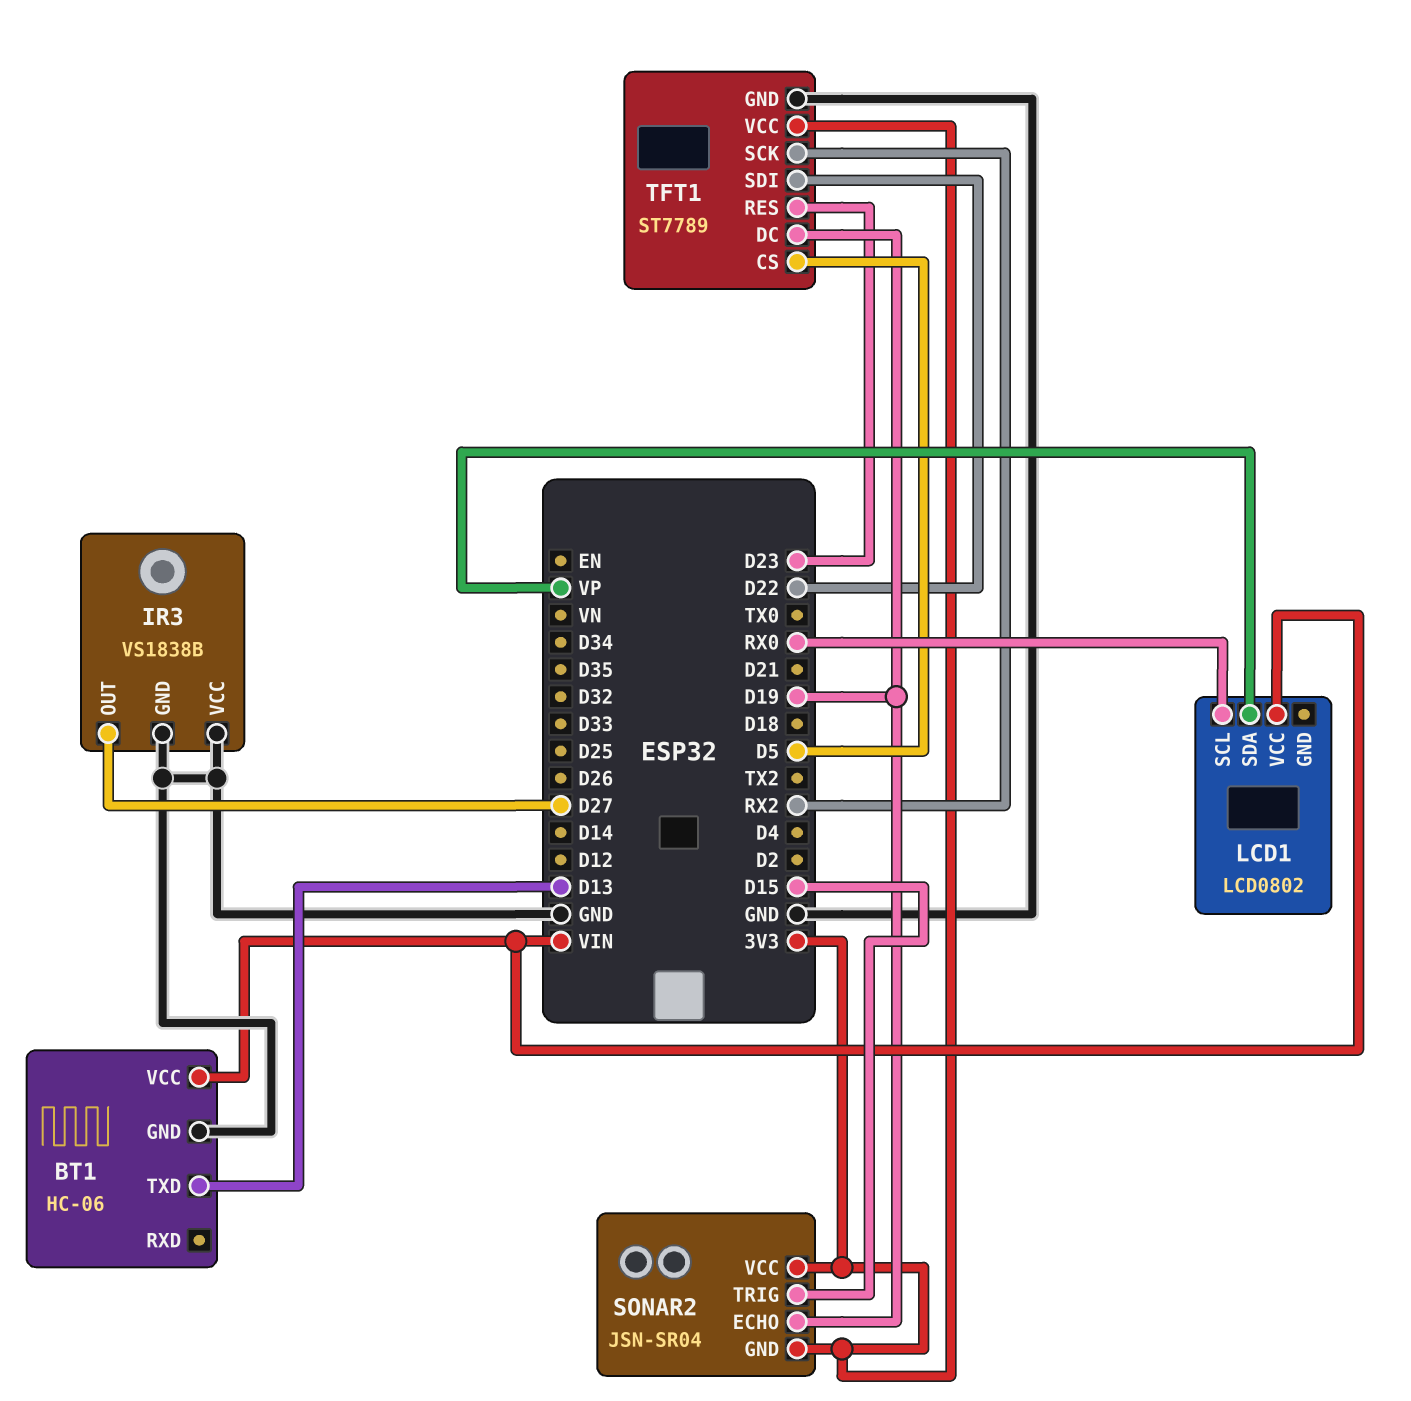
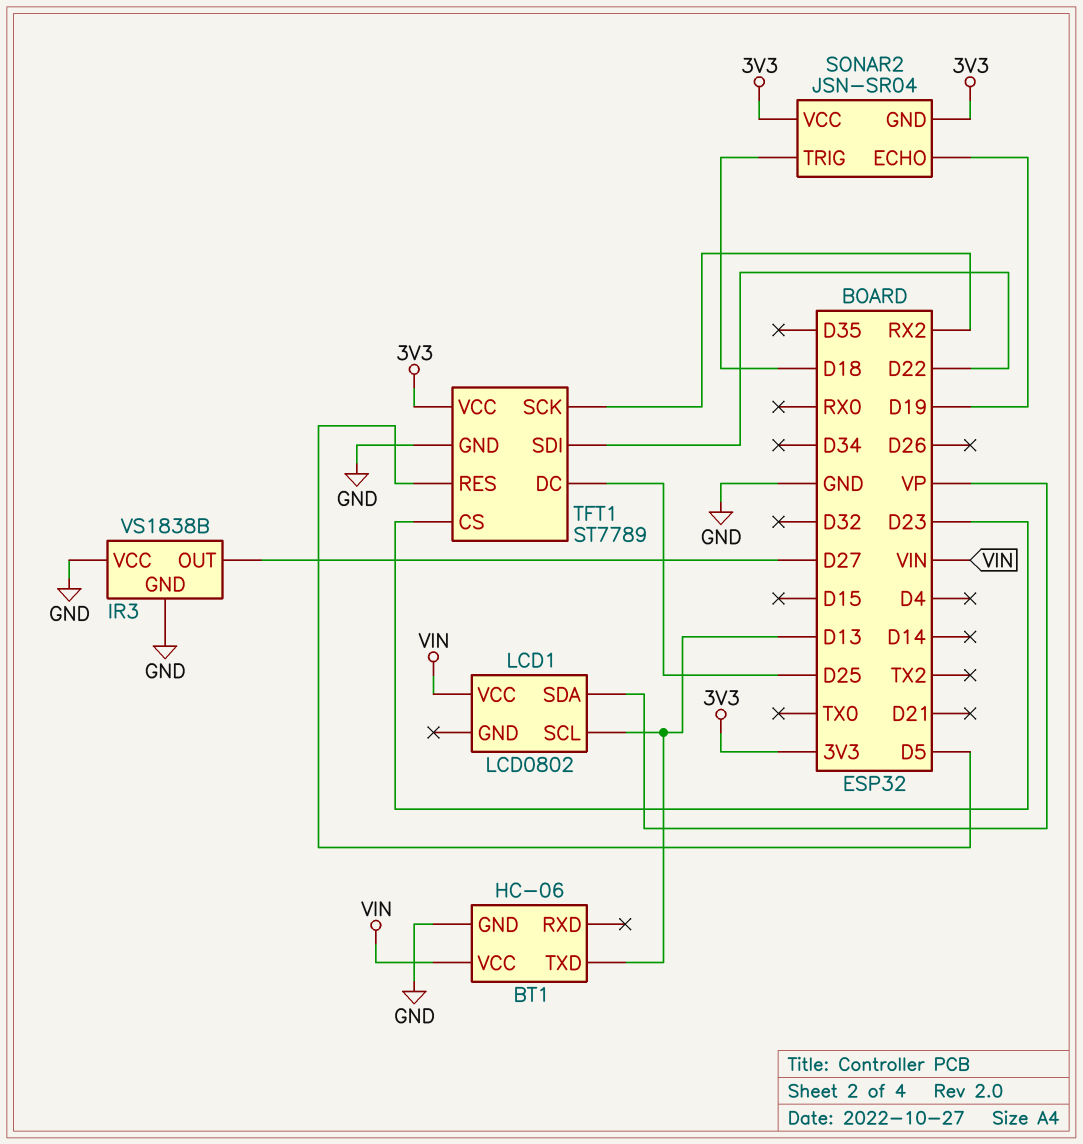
LCD1 pin SCL: RX0 -> D13
SONAR2 pin TRIG: D15 -> D18
TFT1 pin CS: D5 -> D23
TFT1 pin DC: D19 -> D25
TFT1 pin RES: D23 -> D5

